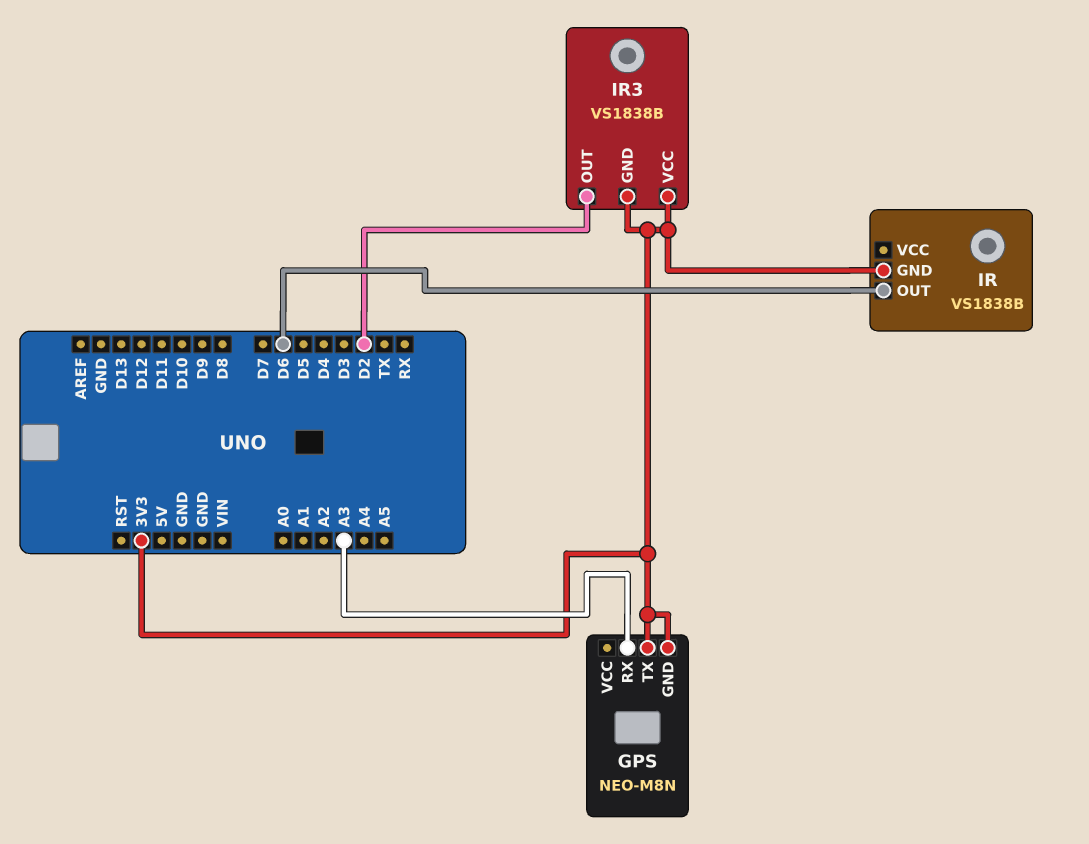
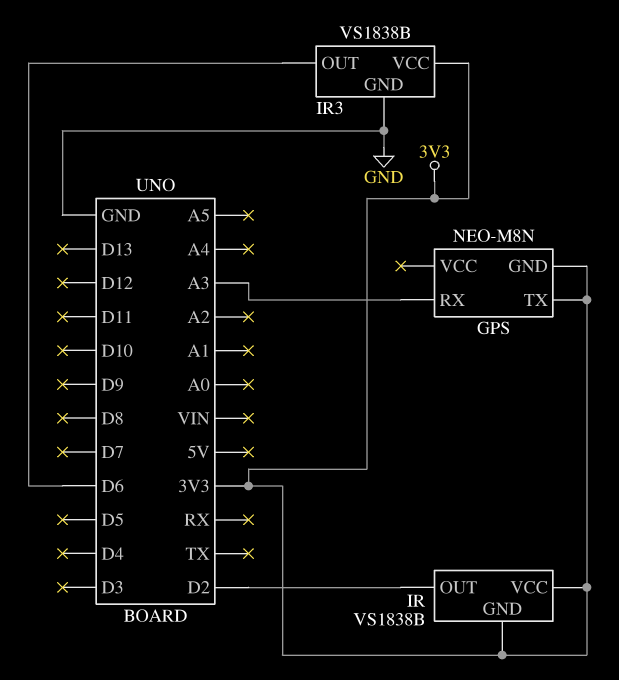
IR pin OUT: D6 -> D2
IR pin VCC: none -> 3V3
IR3 pin GND: 3V3 -> GND
IR3 pin OUT: D2 -> D6

